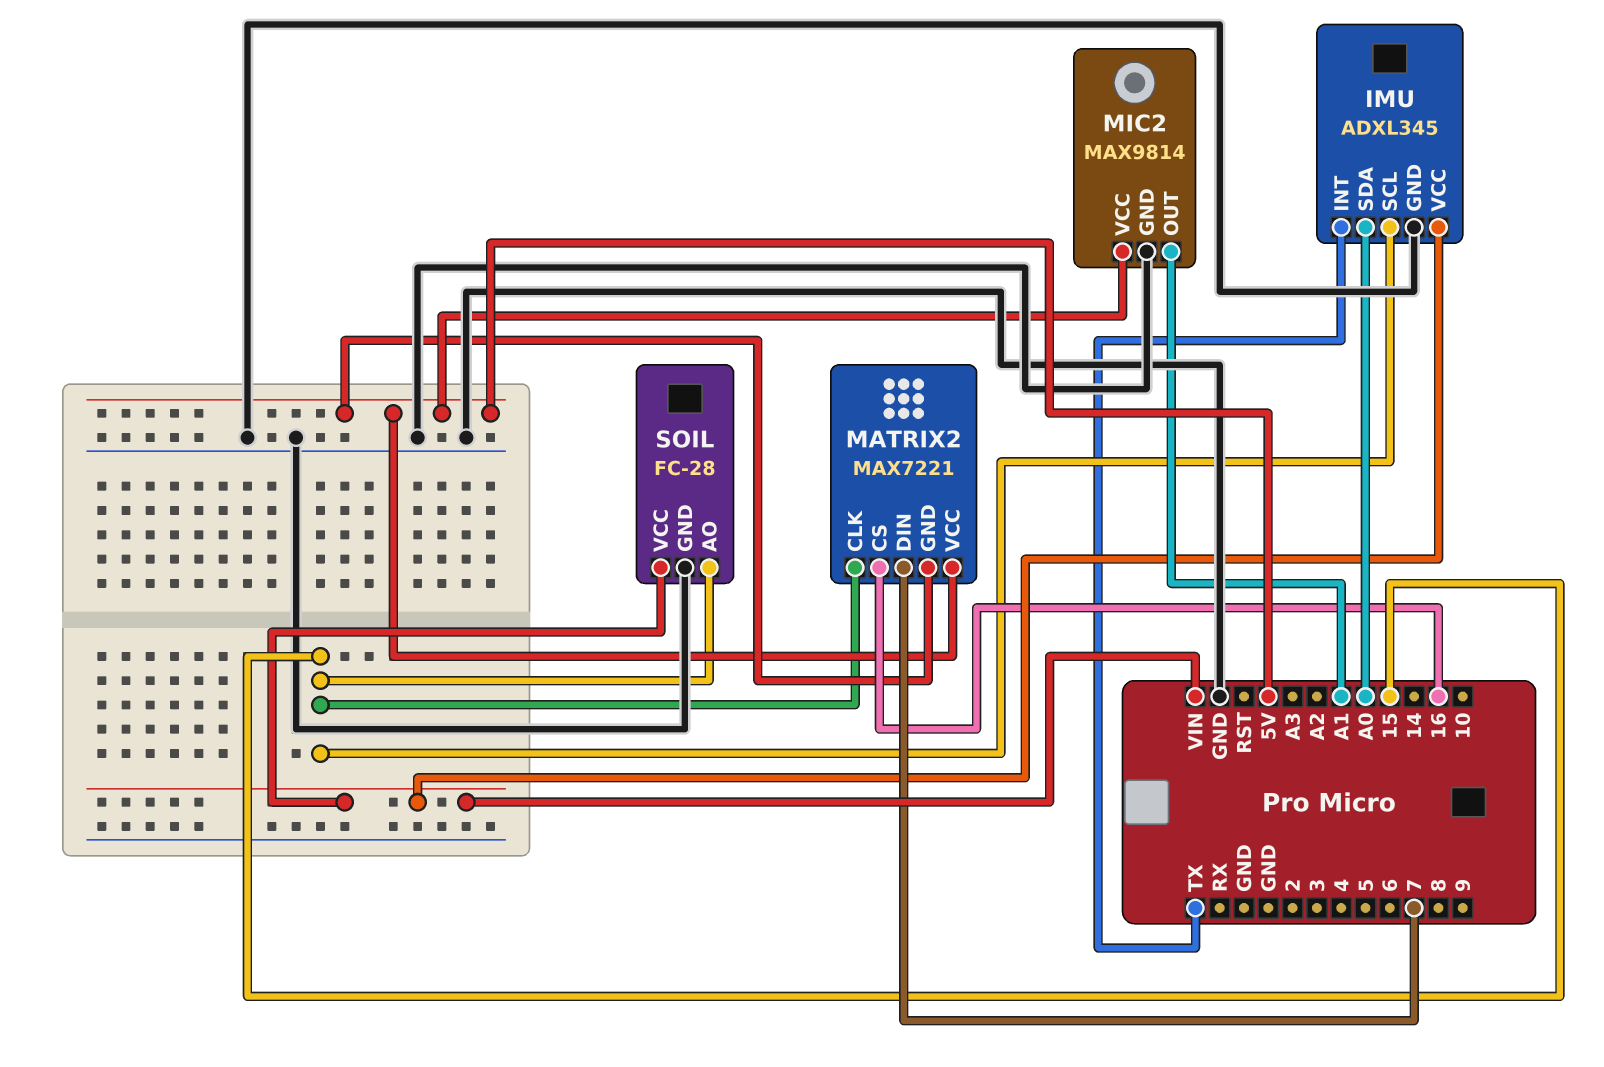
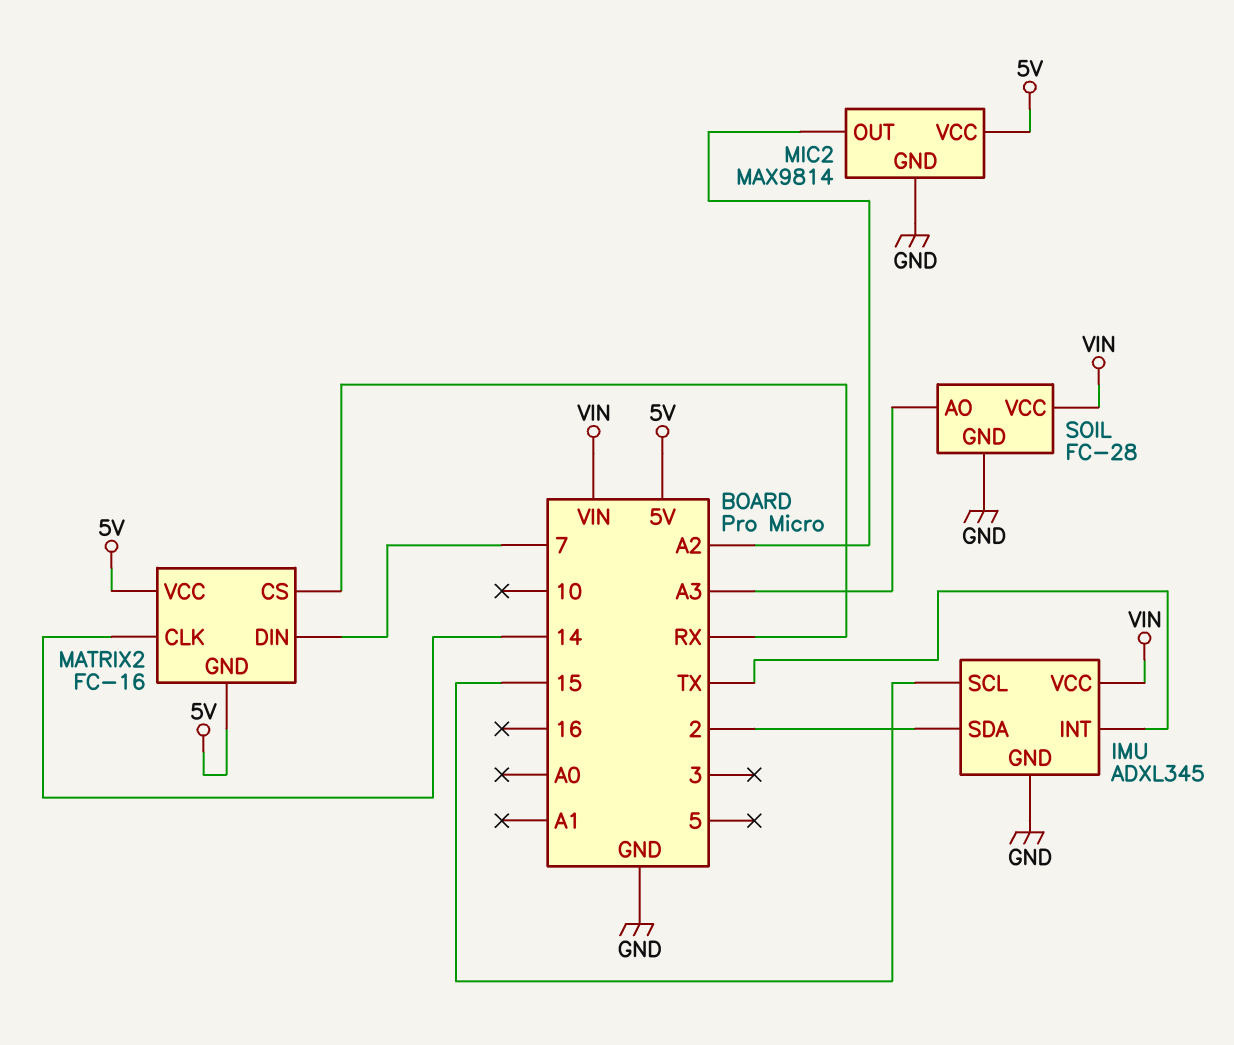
IMU pin SDA: A0 -> 2
MATRIX2: MAX7221 -> FC-16
MATRIX2 pin CLK: 15 -> 14
MATRIX2 pin CS: 16 -> RX
MIC2 pin OUT: A1 -> A2
SOIL pin AO: 15 -> A3

